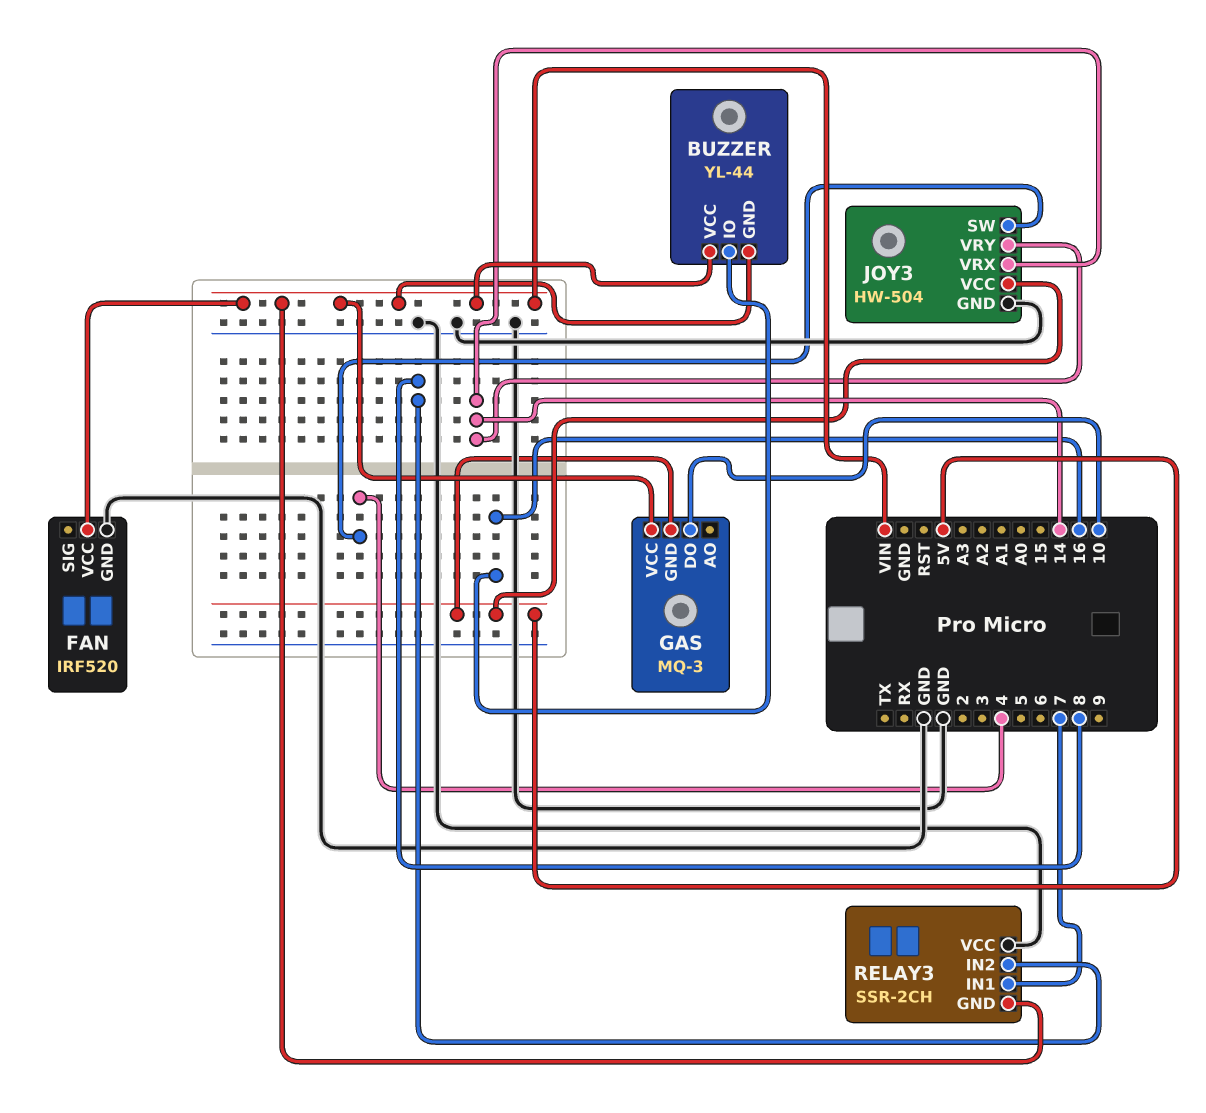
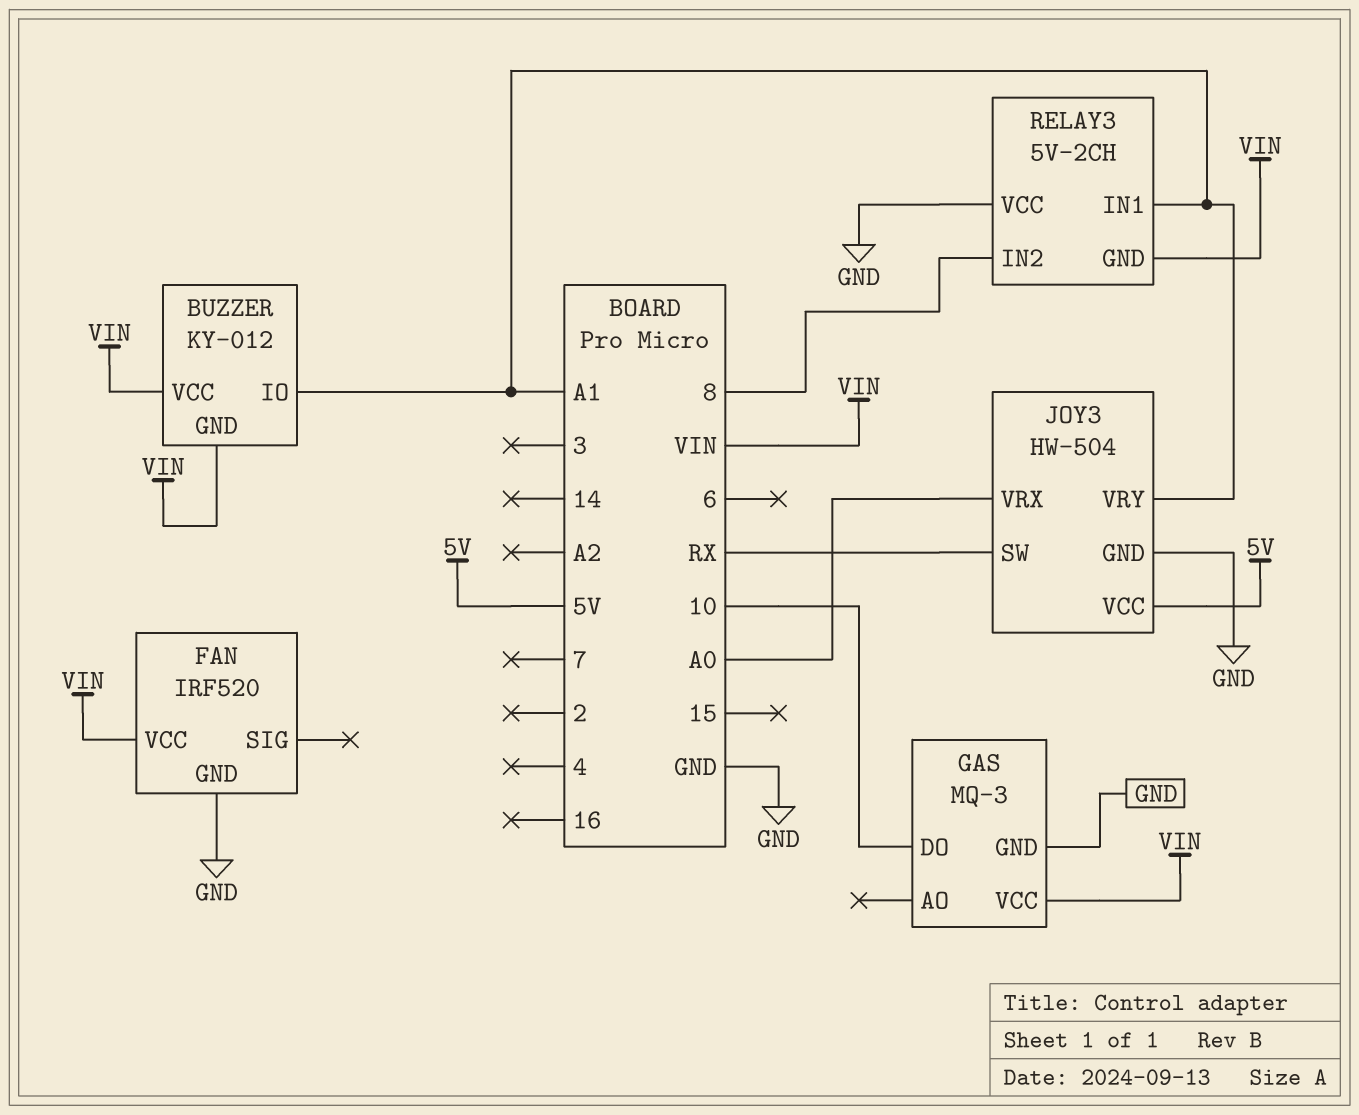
BUZZER: YL-44 -> KY-012
BUZZER pin IO: 16 -> A1
GAS pin GND: 5V -> GND
JOY3 pin SW: 4 -> RX
JOY3 pin VRX: 14 -> A0
JOY3 pin VRY: 14 -> A1
RELAY3: SSR-2CH -> 5V-2CH
RELAY3 pin IN1: 7 -> A1

